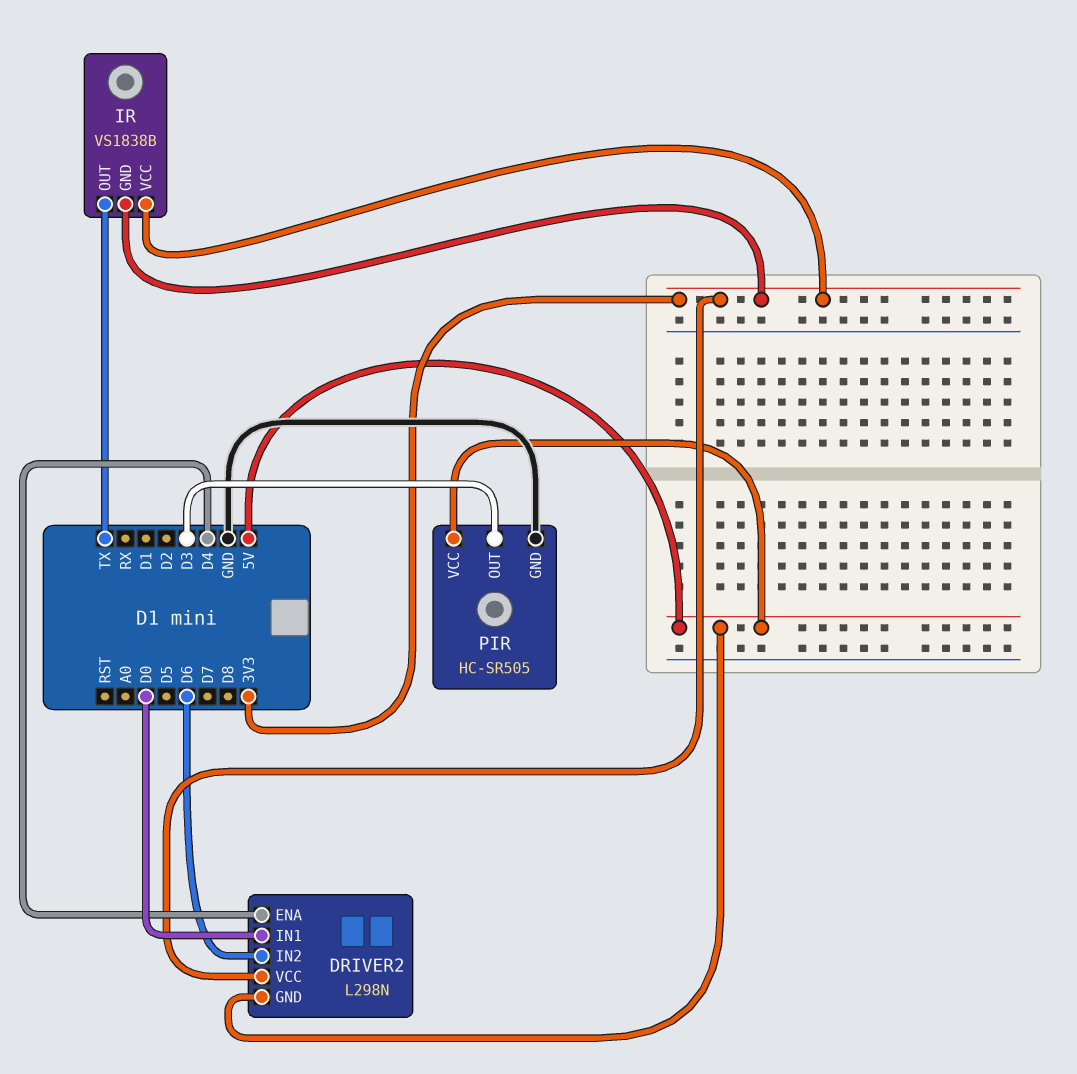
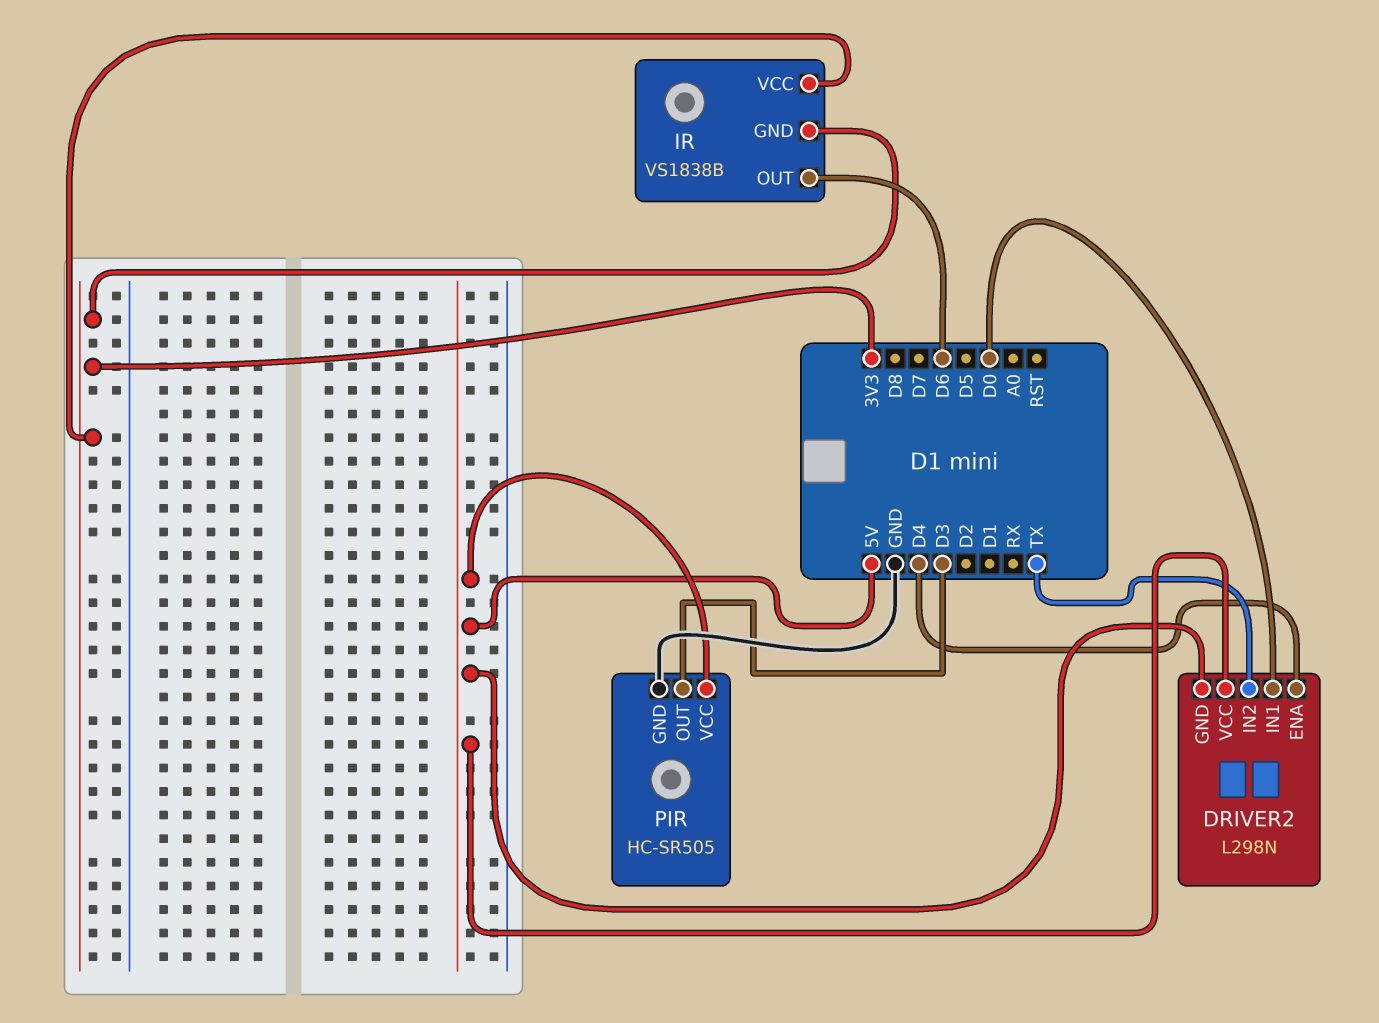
DRIVER2 pin IN2: D6 -> TX
DRIVER2 pin VCC: 3V3 -> 5V
IR pin OUT: TX -> D6

